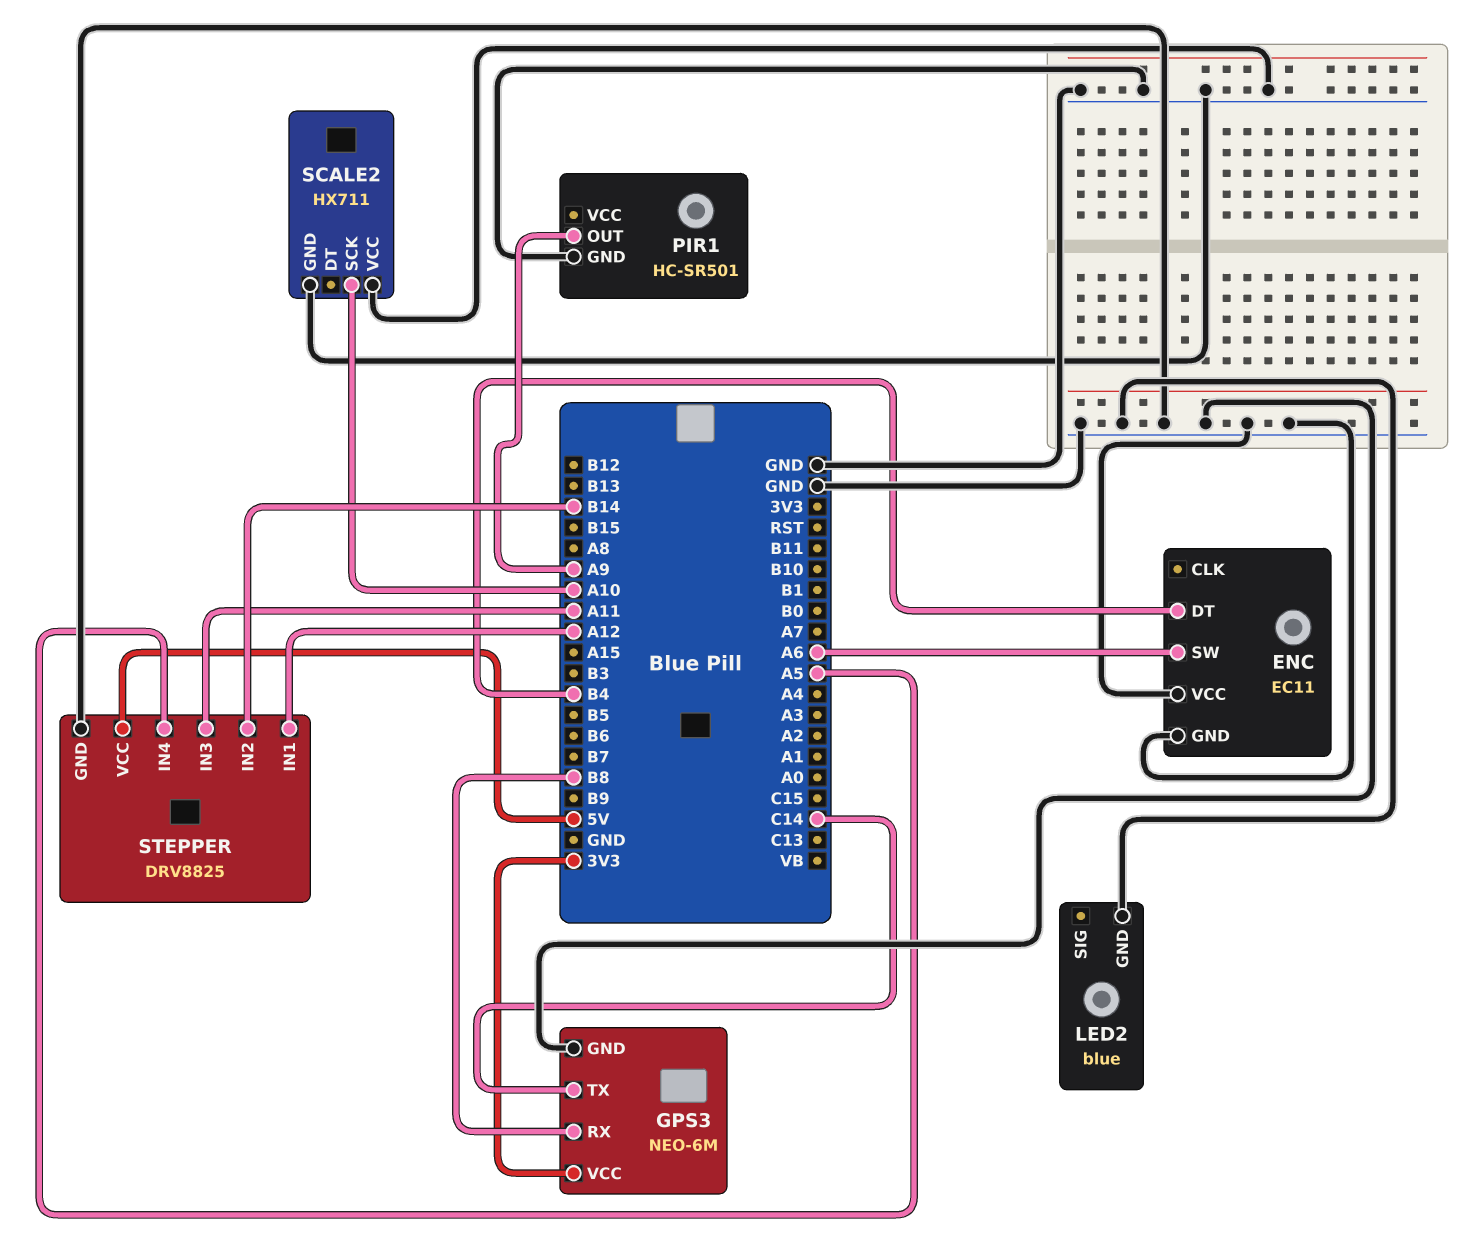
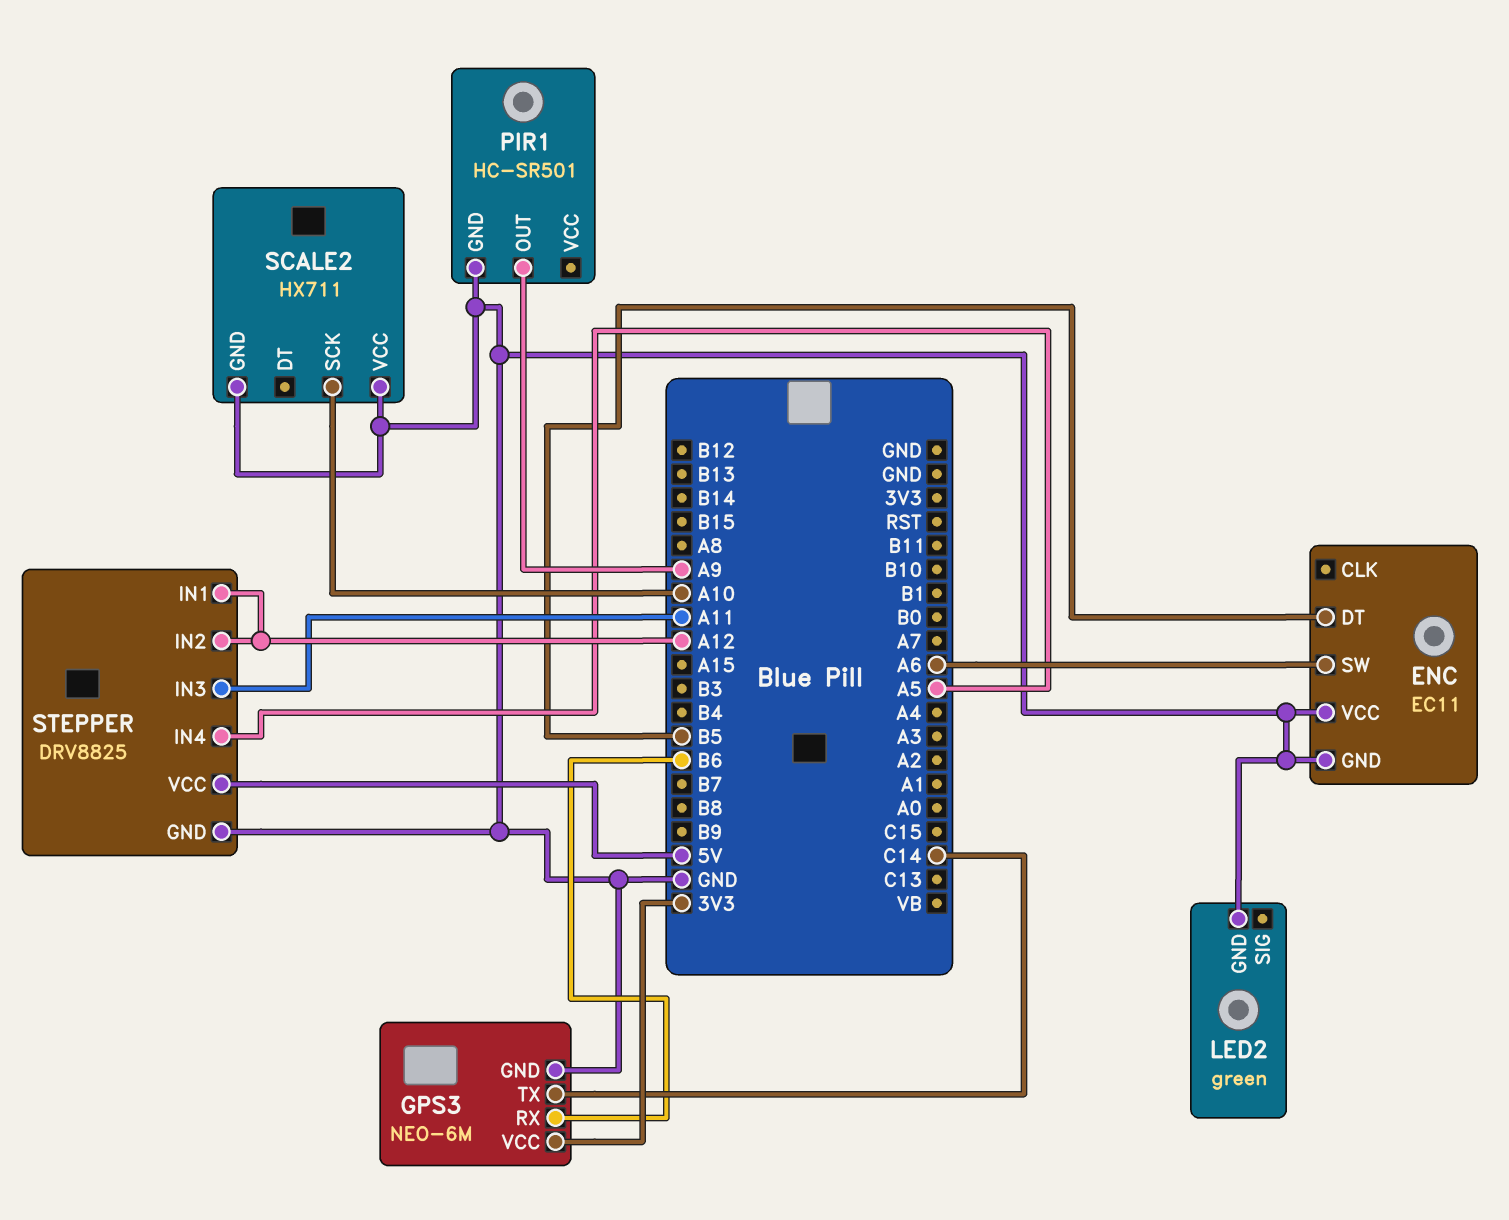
ENC pin DT: B4 -> B5
GPS3 pin RX: B8 -> B6
LED2: blue -> green
STEPPER pin IN2: B14 -> A12

